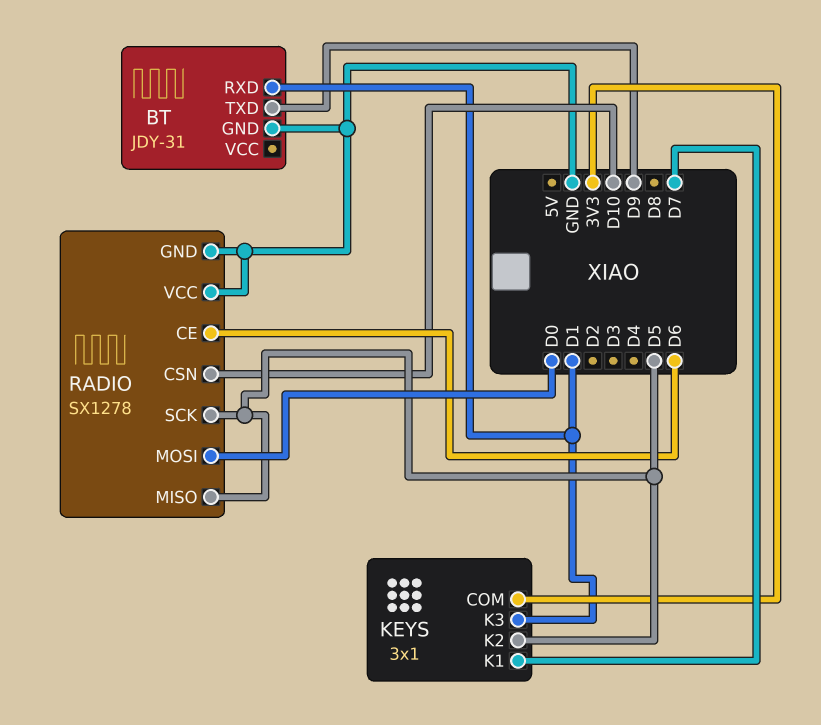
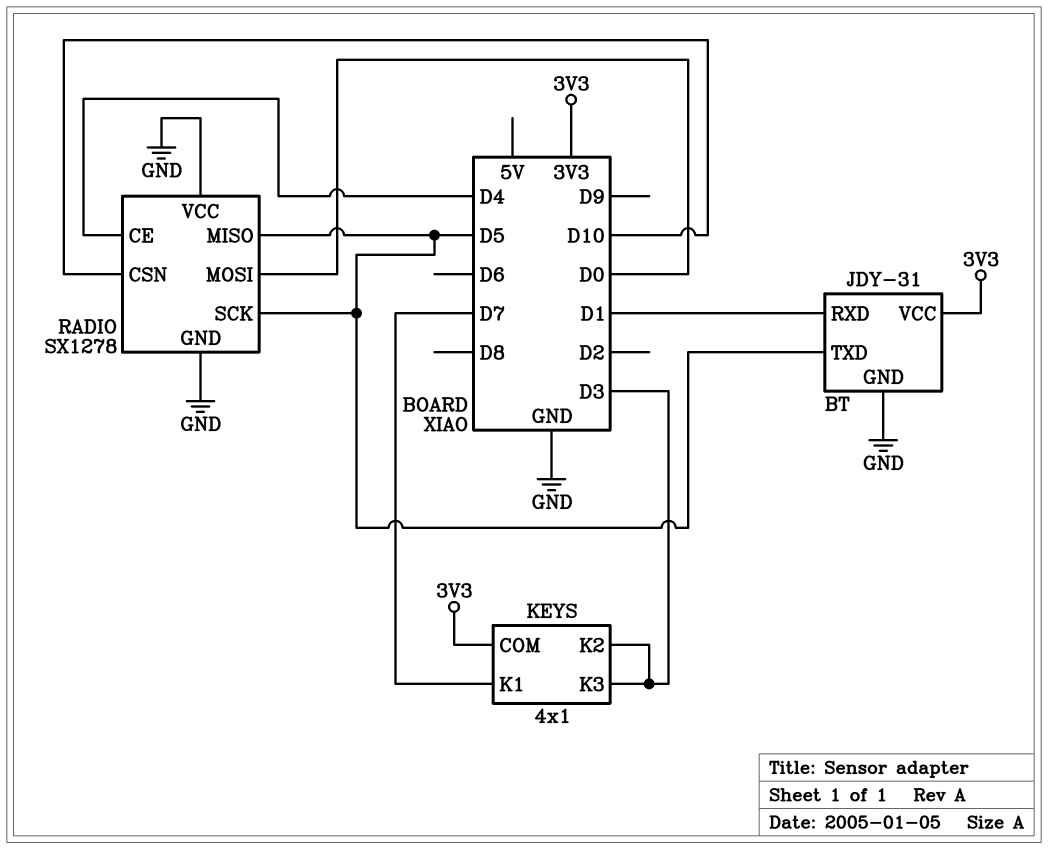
BT pin TXD: D9 -> D5
BT pin VCC: none -> 3V3
KEYS: 3x1 -> 4x1
KEYS pin K2: D5 -> D3
KEYS pin K3: D1 -> D3
RADIO pin CE: D6 -> D4

